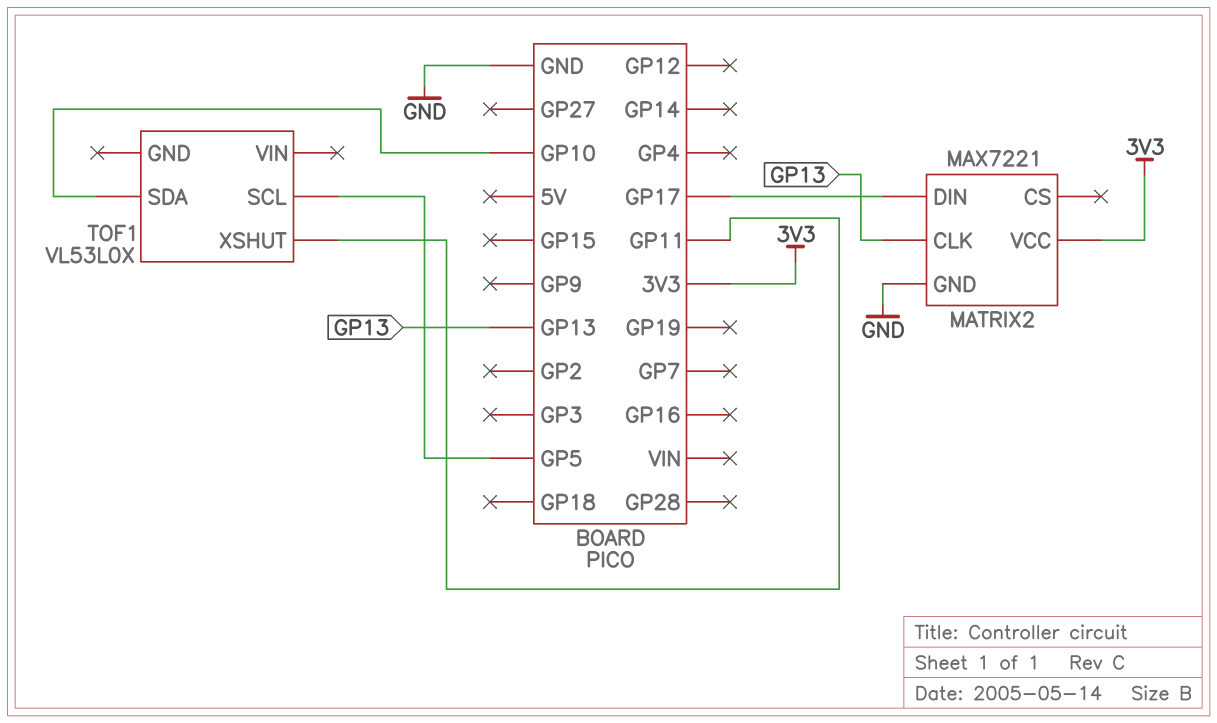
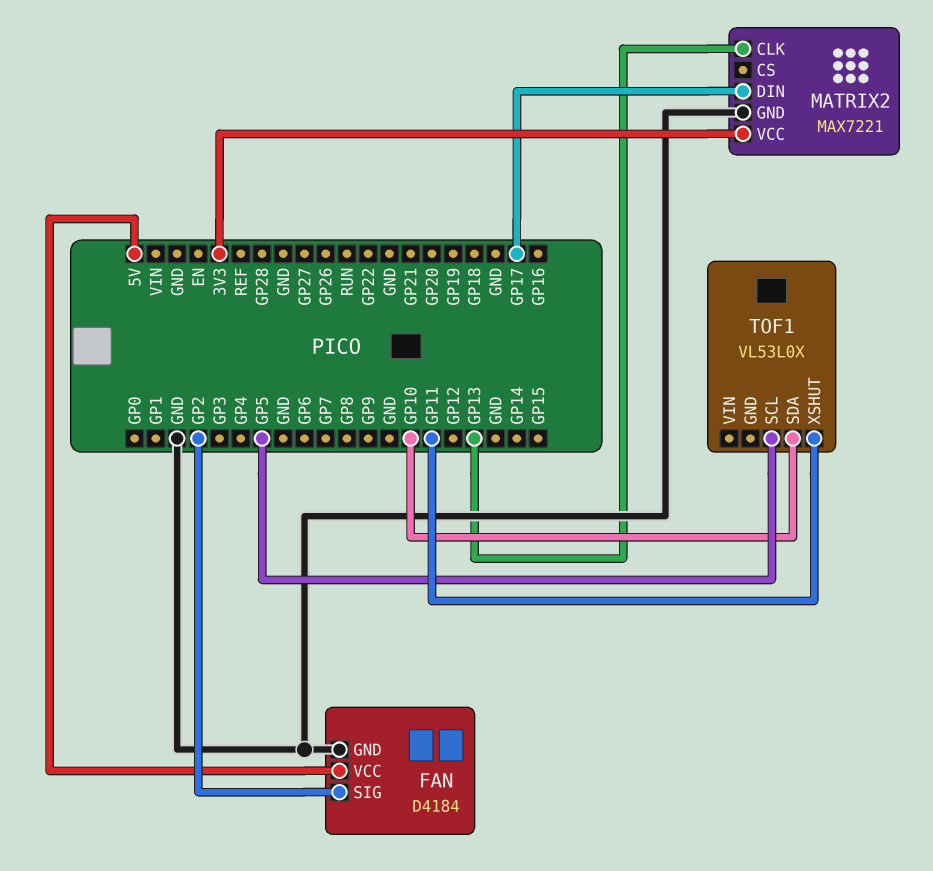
FAN: none -> D4184
FAN pin GND: none -> GND
FAN pin SIG: none -> GP2
FAN pin VCC: none -> 5V

